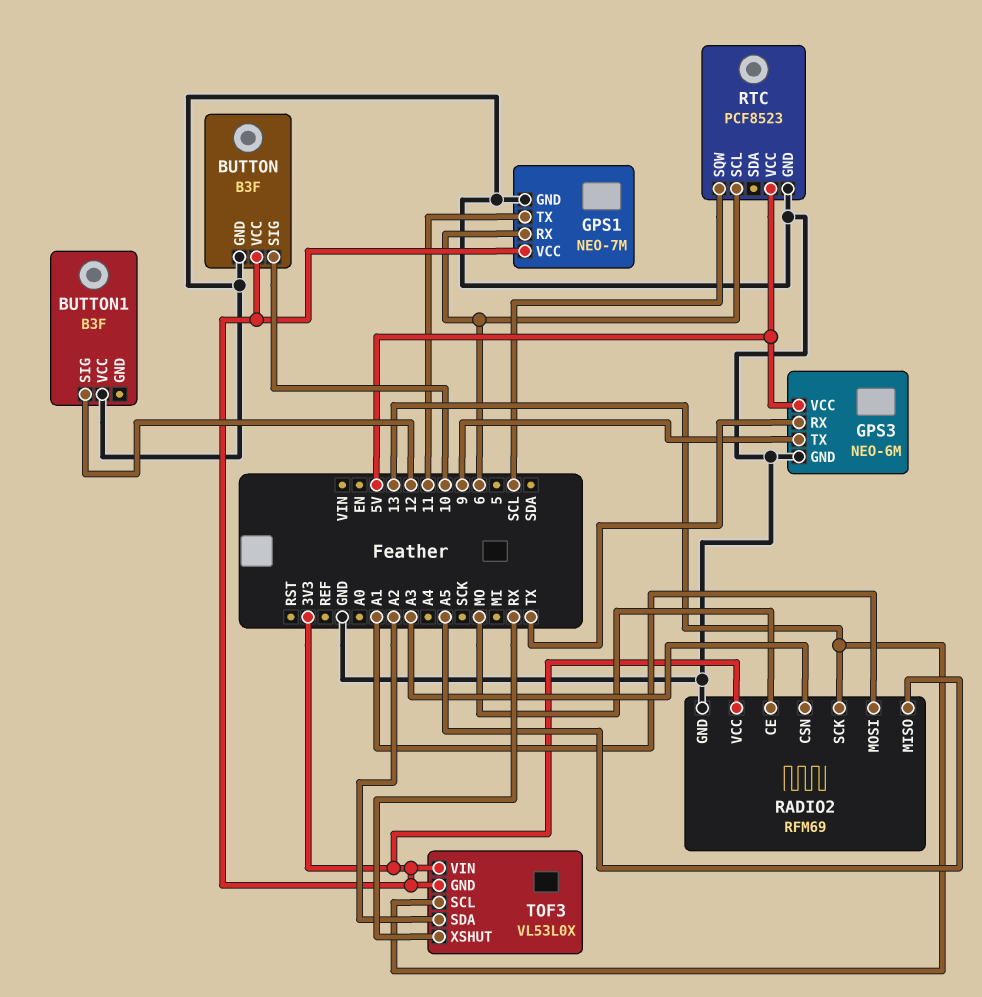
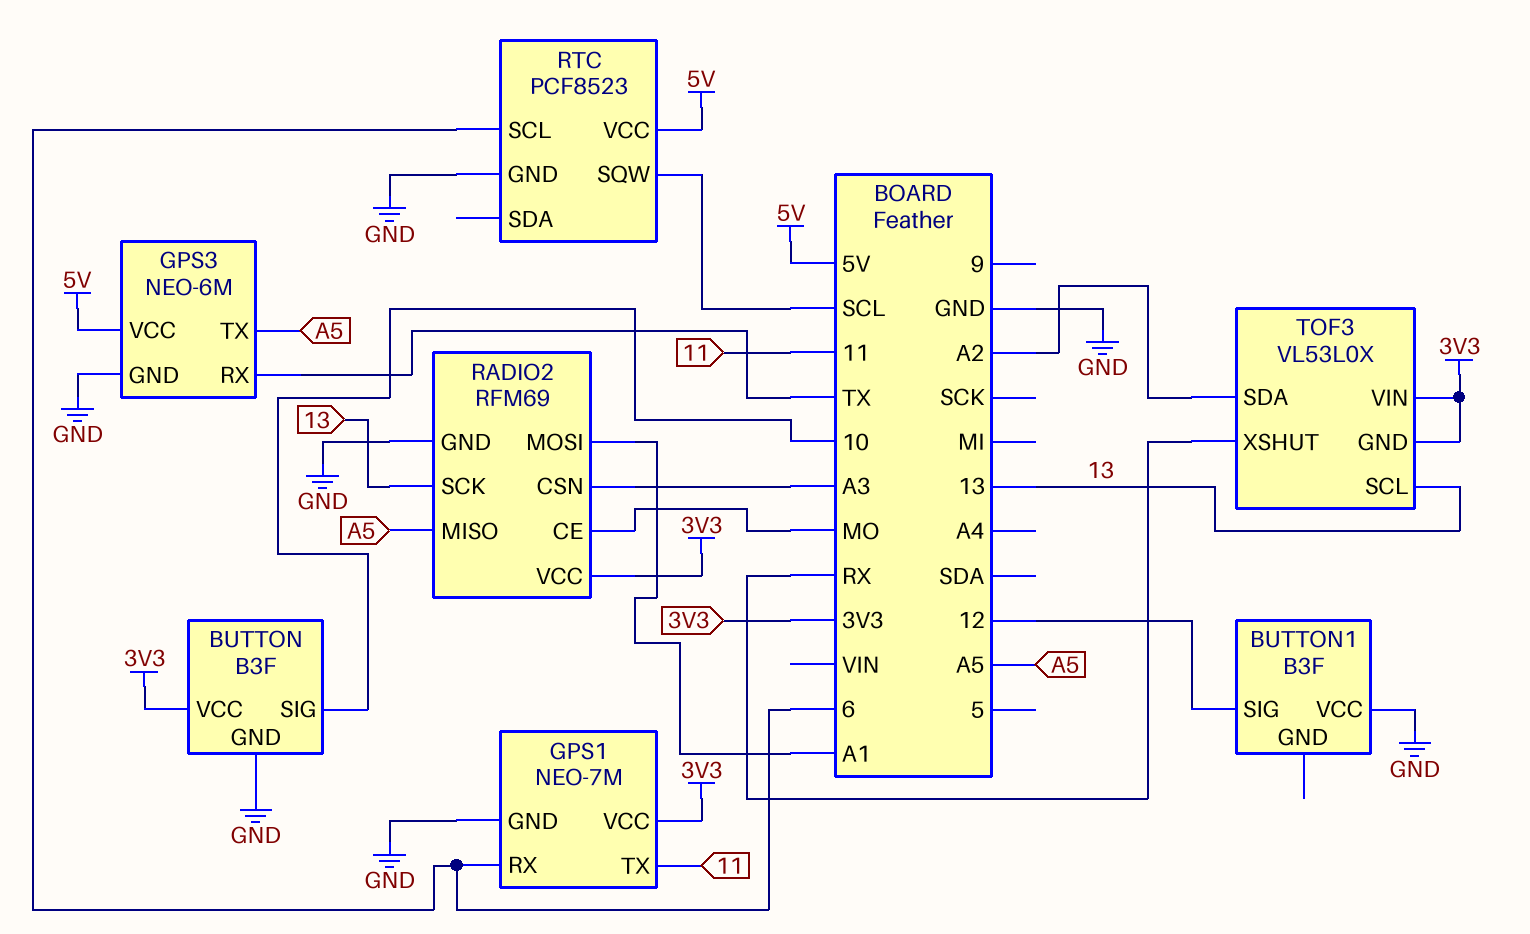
GPS3 pin TX: 9 -> A5

